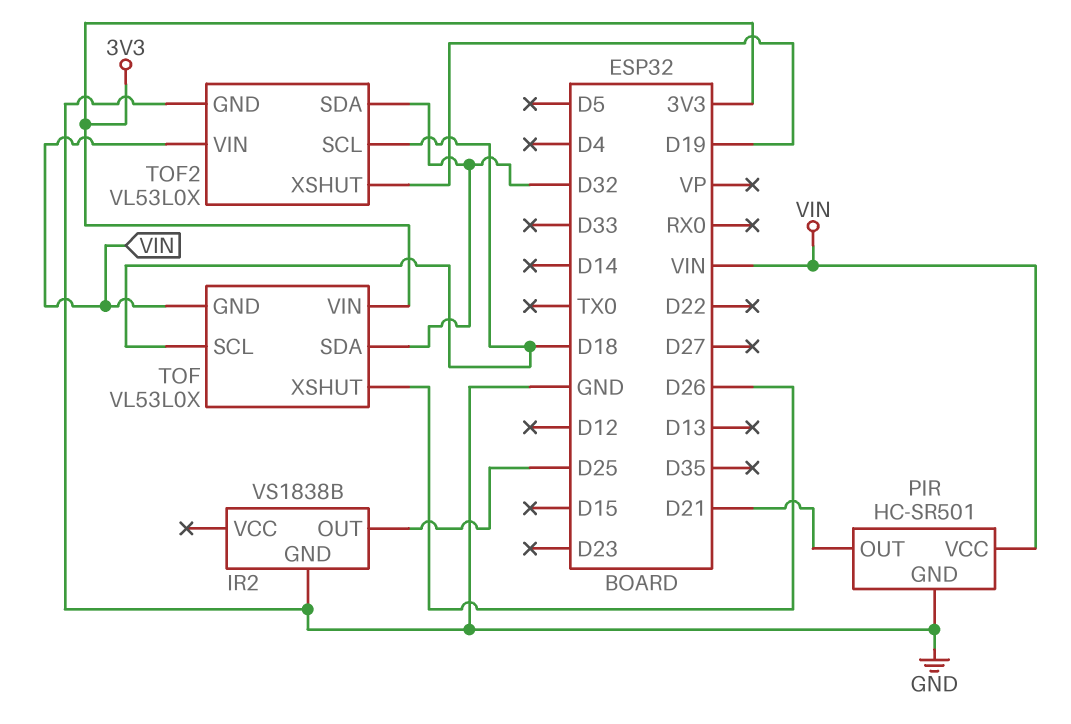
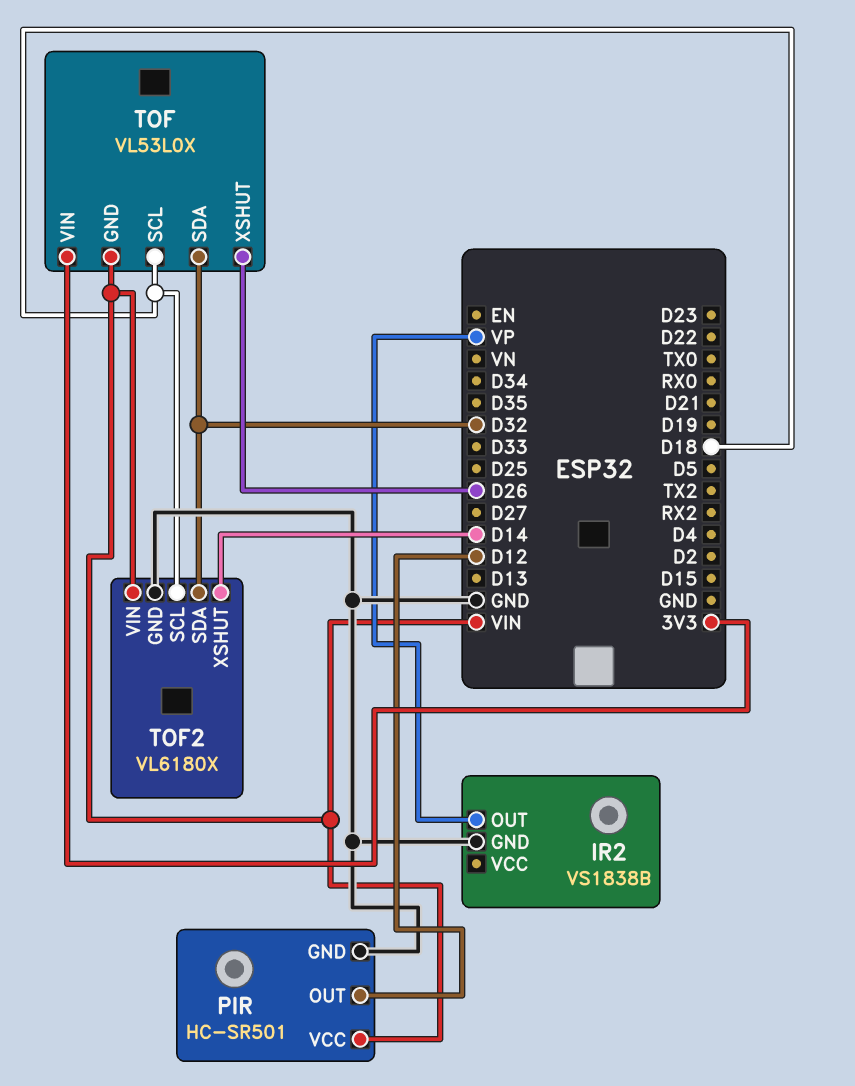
IR2 pin OUT: D25 -> VP
PIR pin OUT: D21 -> D12
TOF2: VL53L0X -> VL6180X
TOF2 pin XSHUT: D19 -> D14

